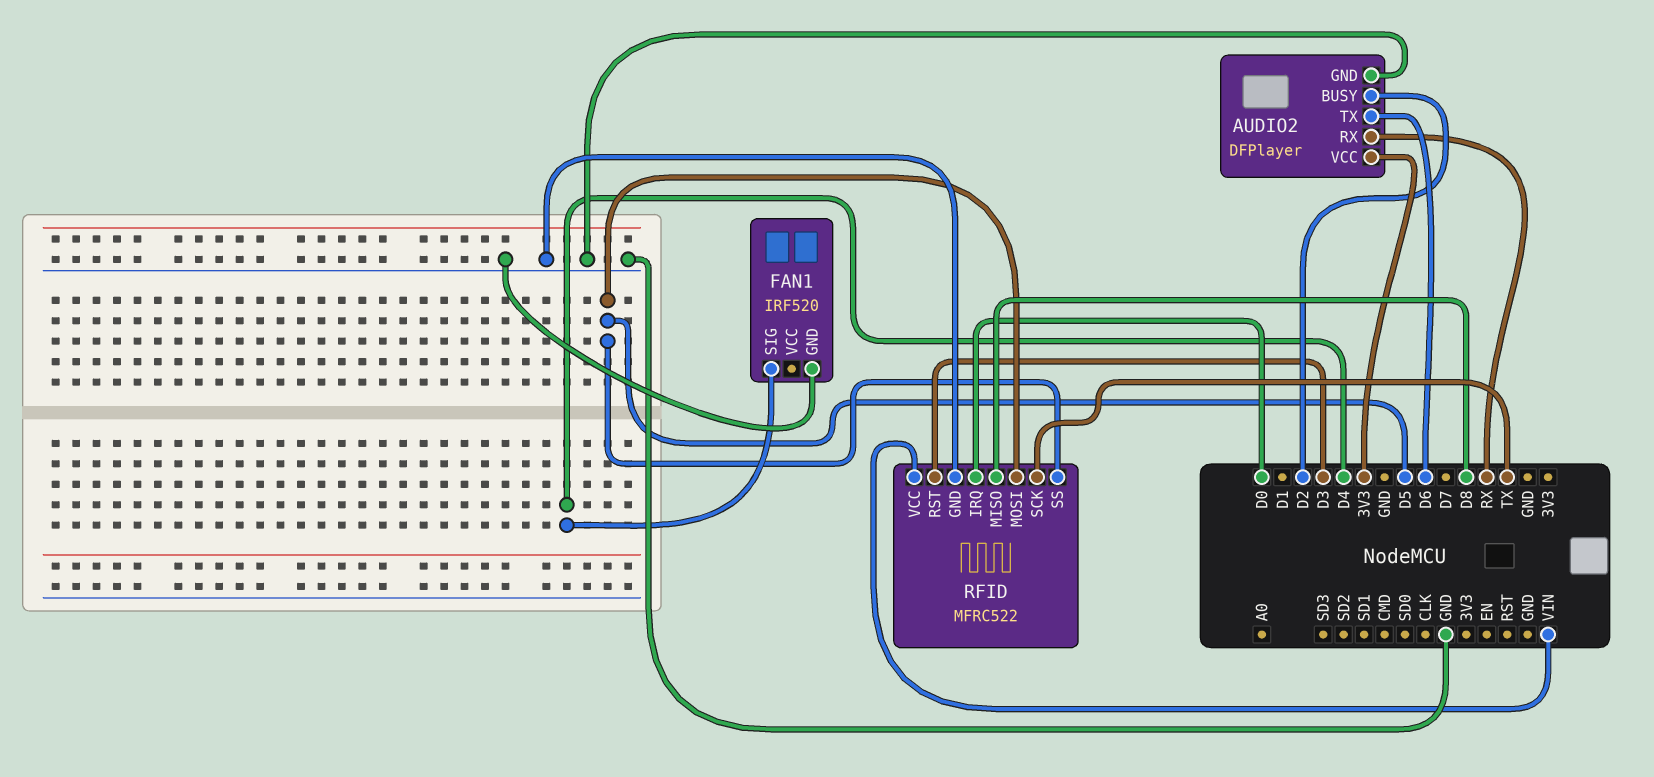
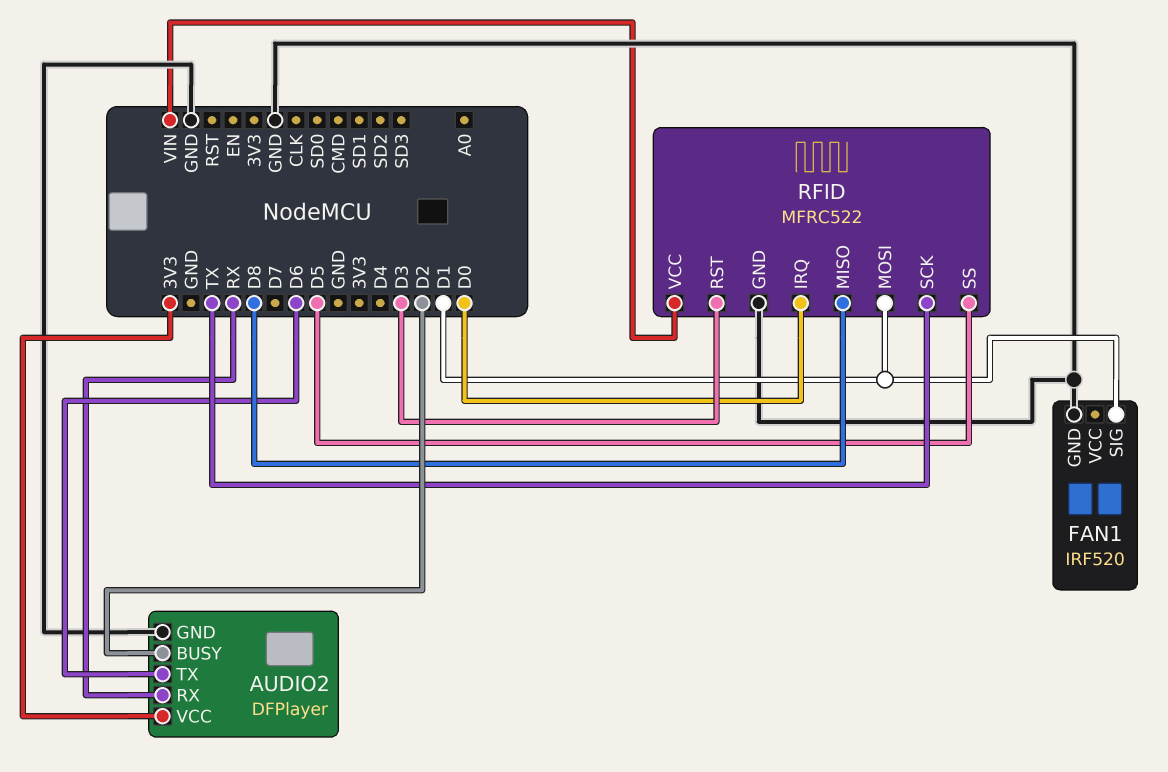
FAN1 pin SIG: D4 -> D1
RFID pin MOSI: D5 -> D1

